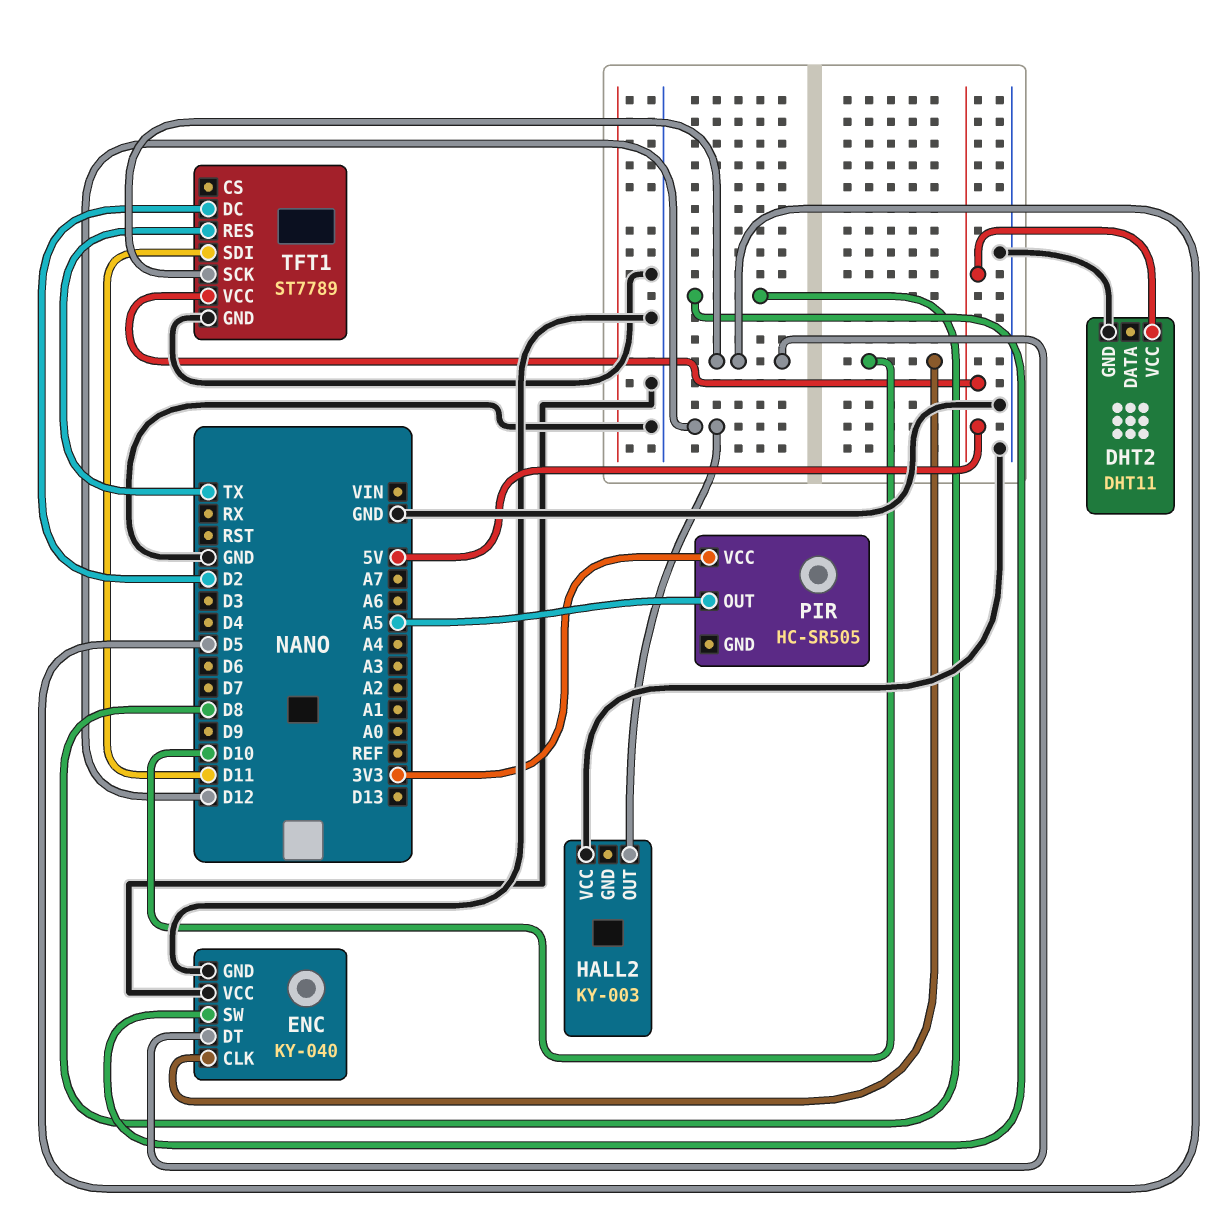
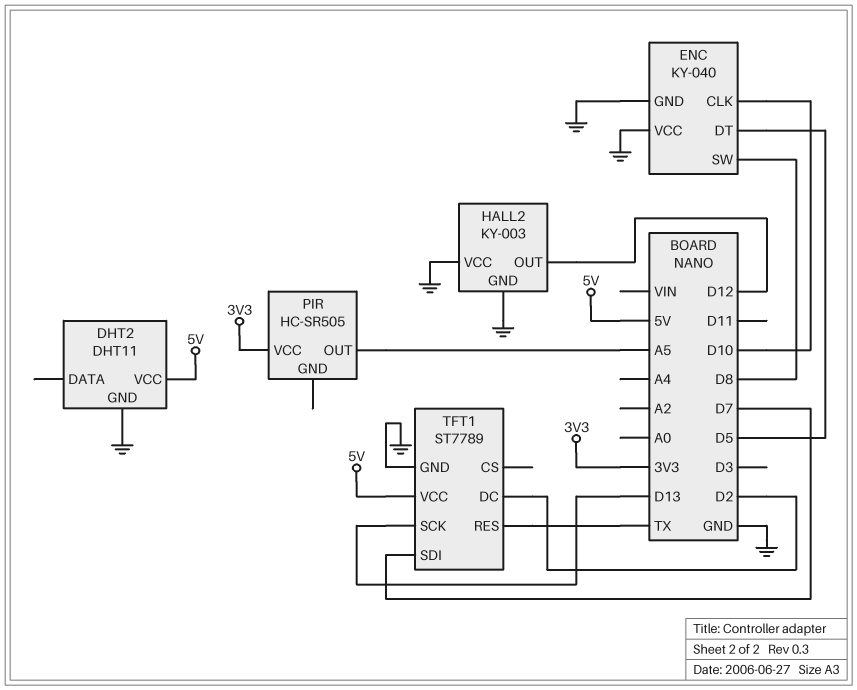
HALL2 pin GND: none -> GND
TFT1 pin SCK: D5 -> D13
TFT1 pin SDI: D11 -> D7

